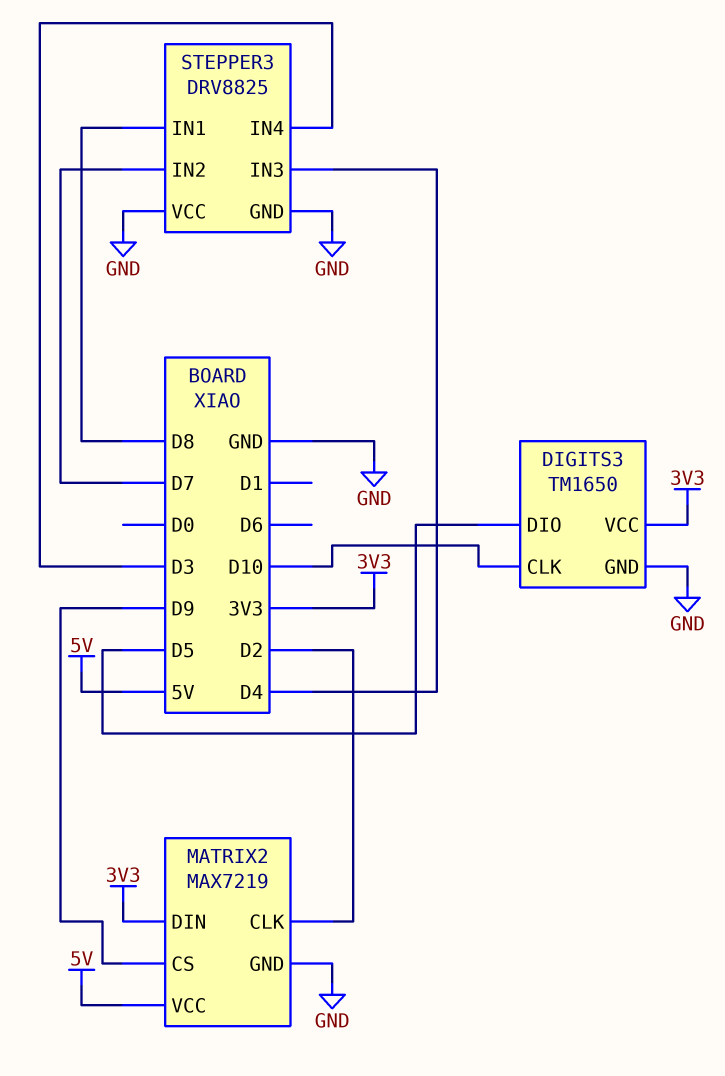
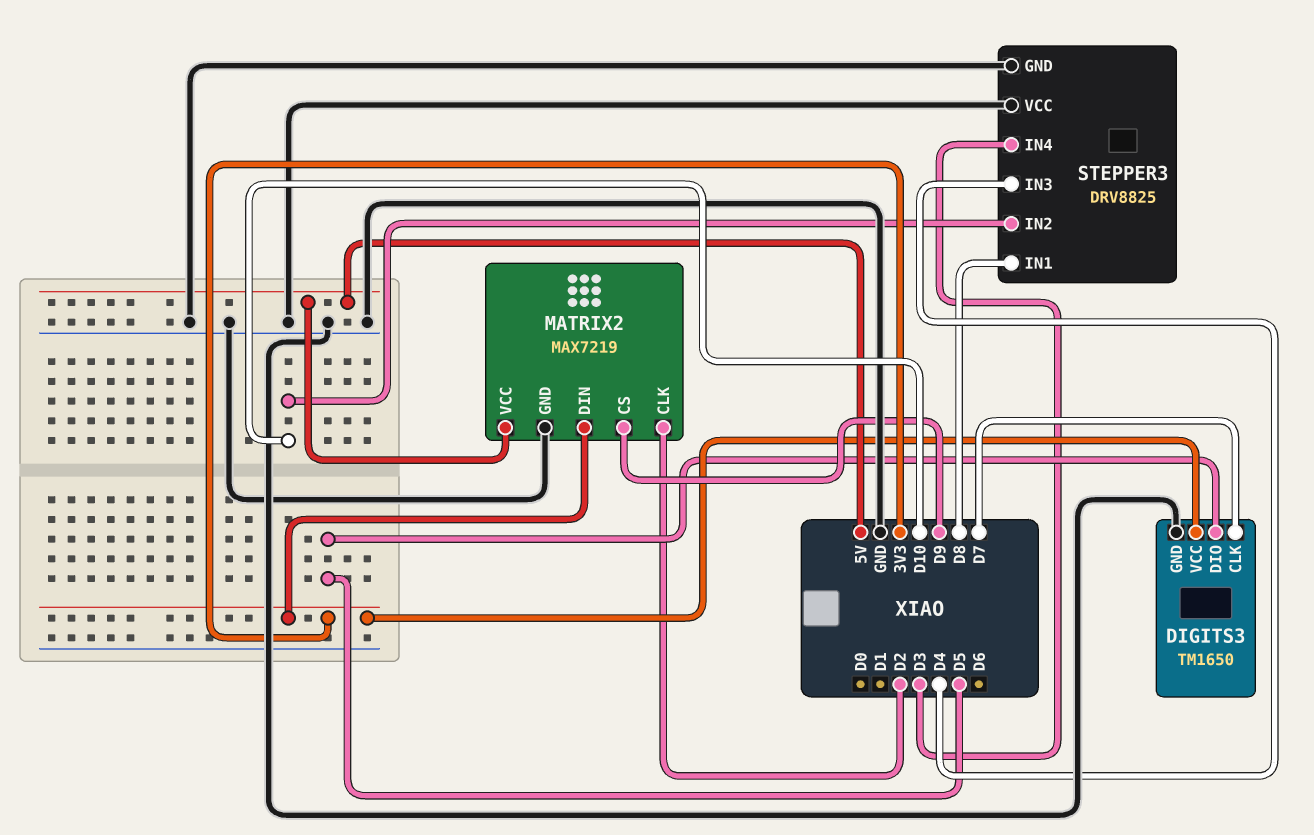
DIGITS3 pin CLK: D10 -> D7
STEPPER3 pin IN2: D7 -> D10

